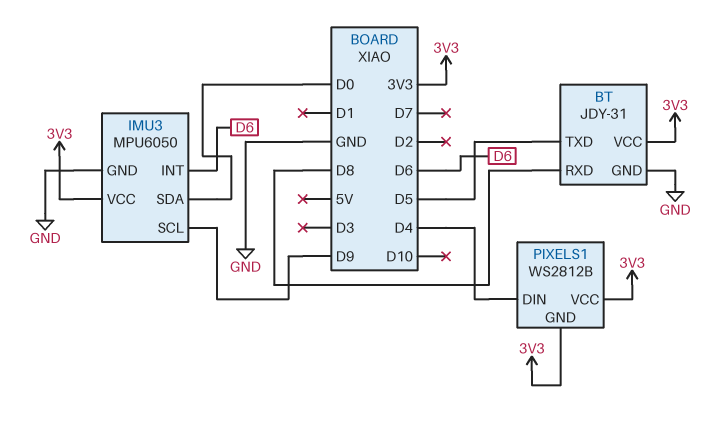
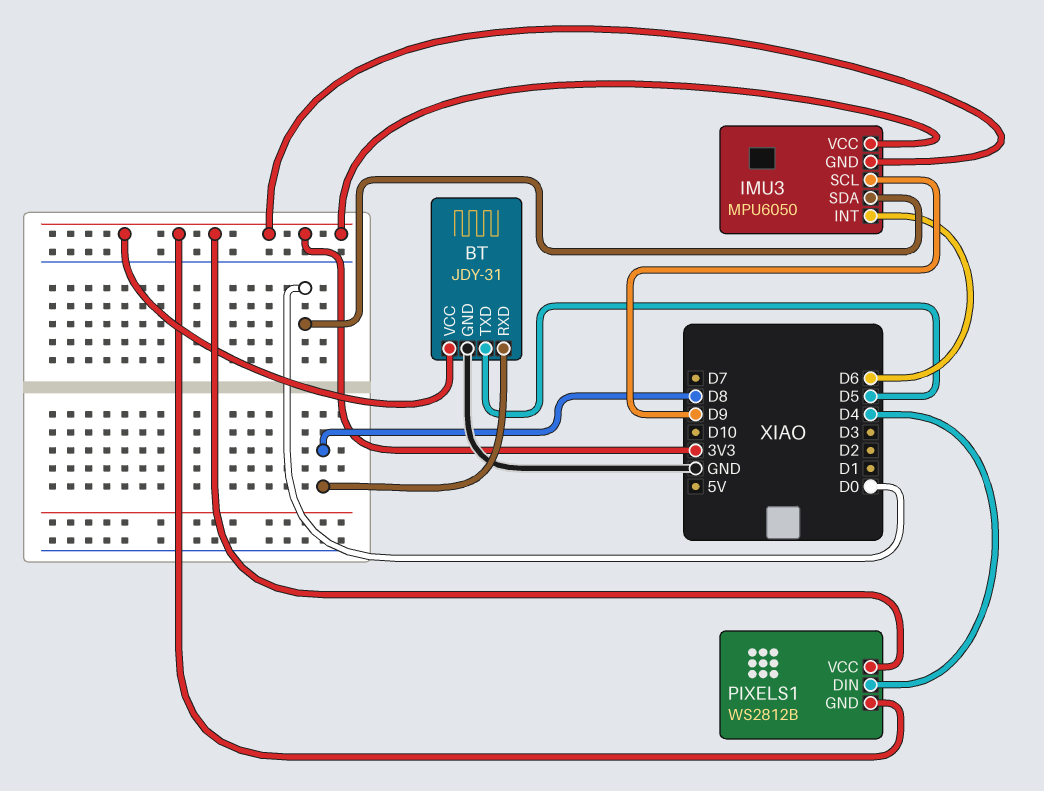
IMU3 pin GND: GND -> 3V3

